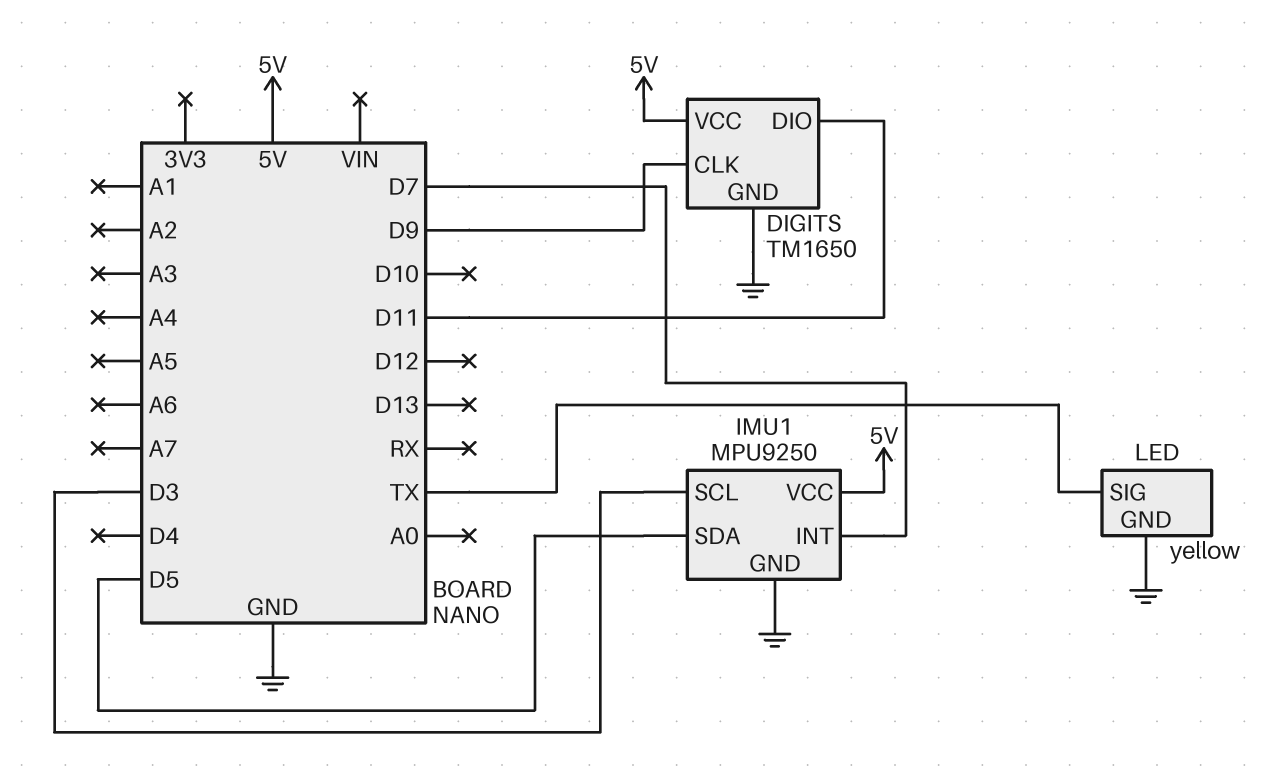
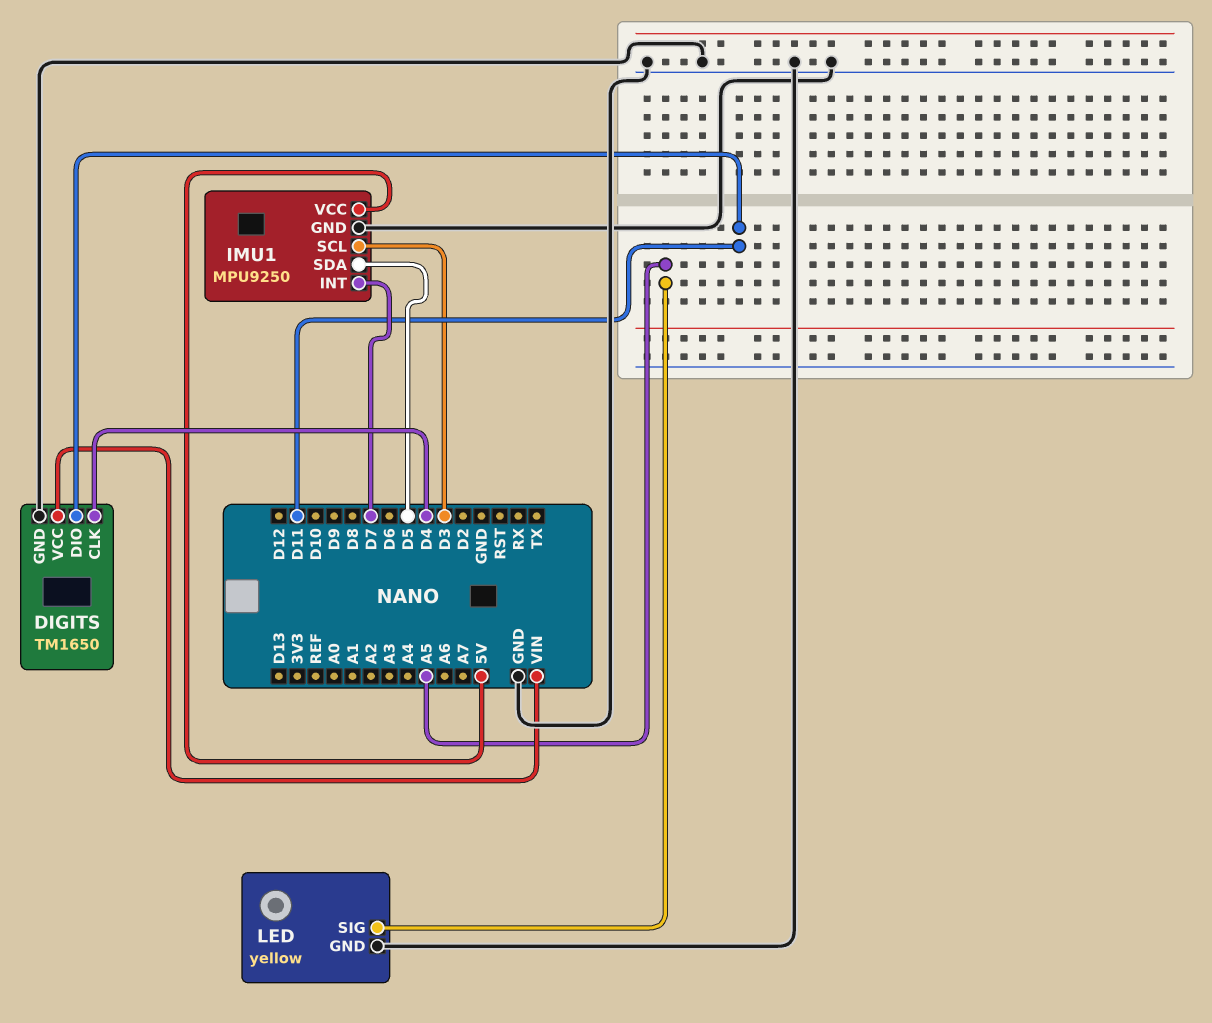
DIGITS pin CLK: D9 -> D4
DIGITS pin VCC: 5V -> VIN
LED pin SIG: TX -> A5

